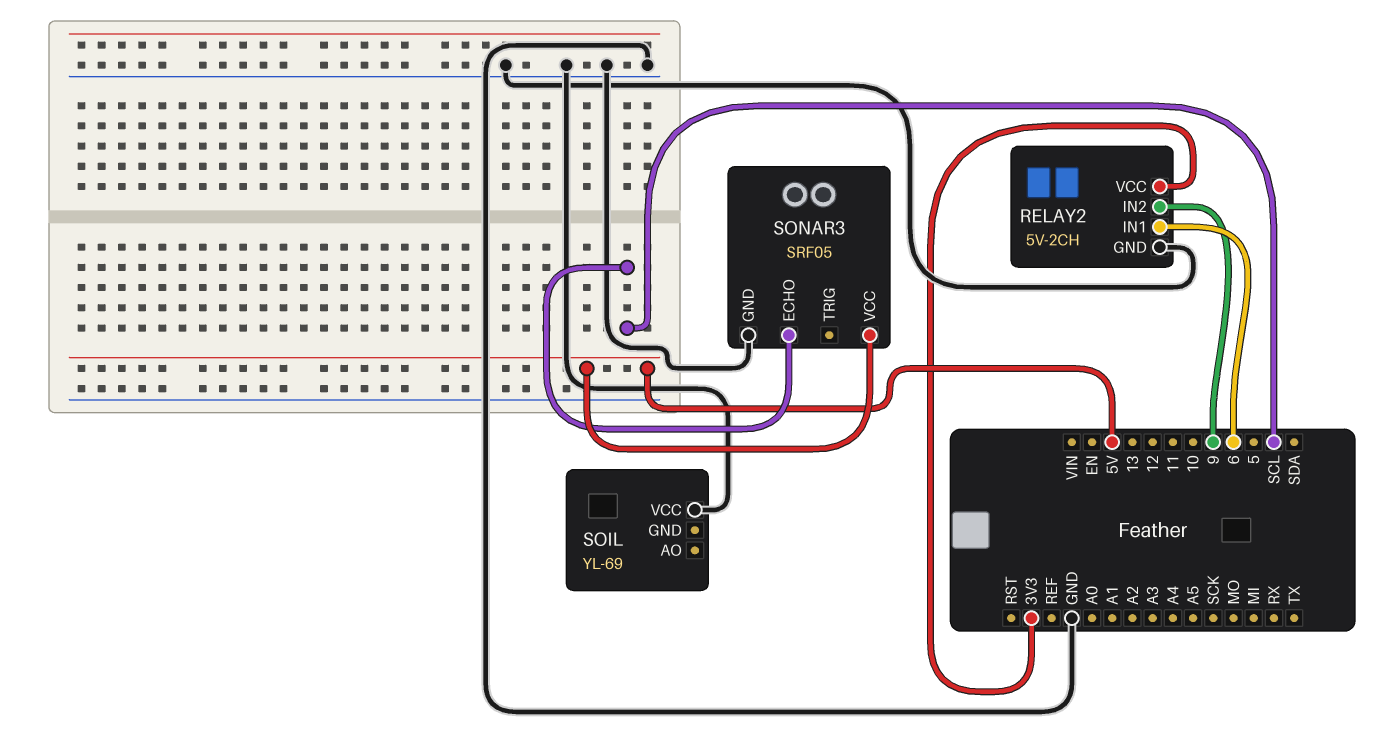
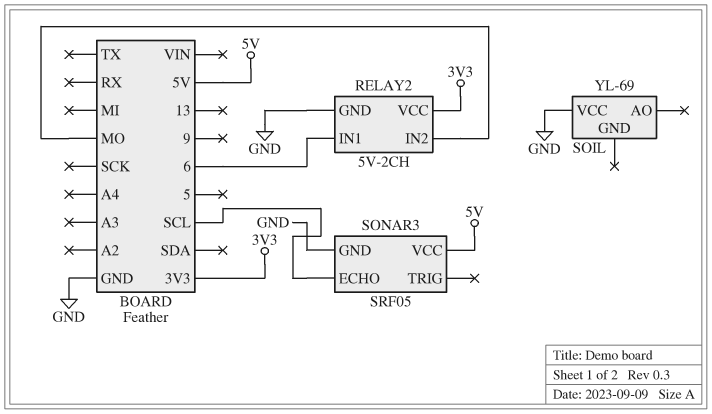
RELAY2 pin IN2: 9 -> MO

